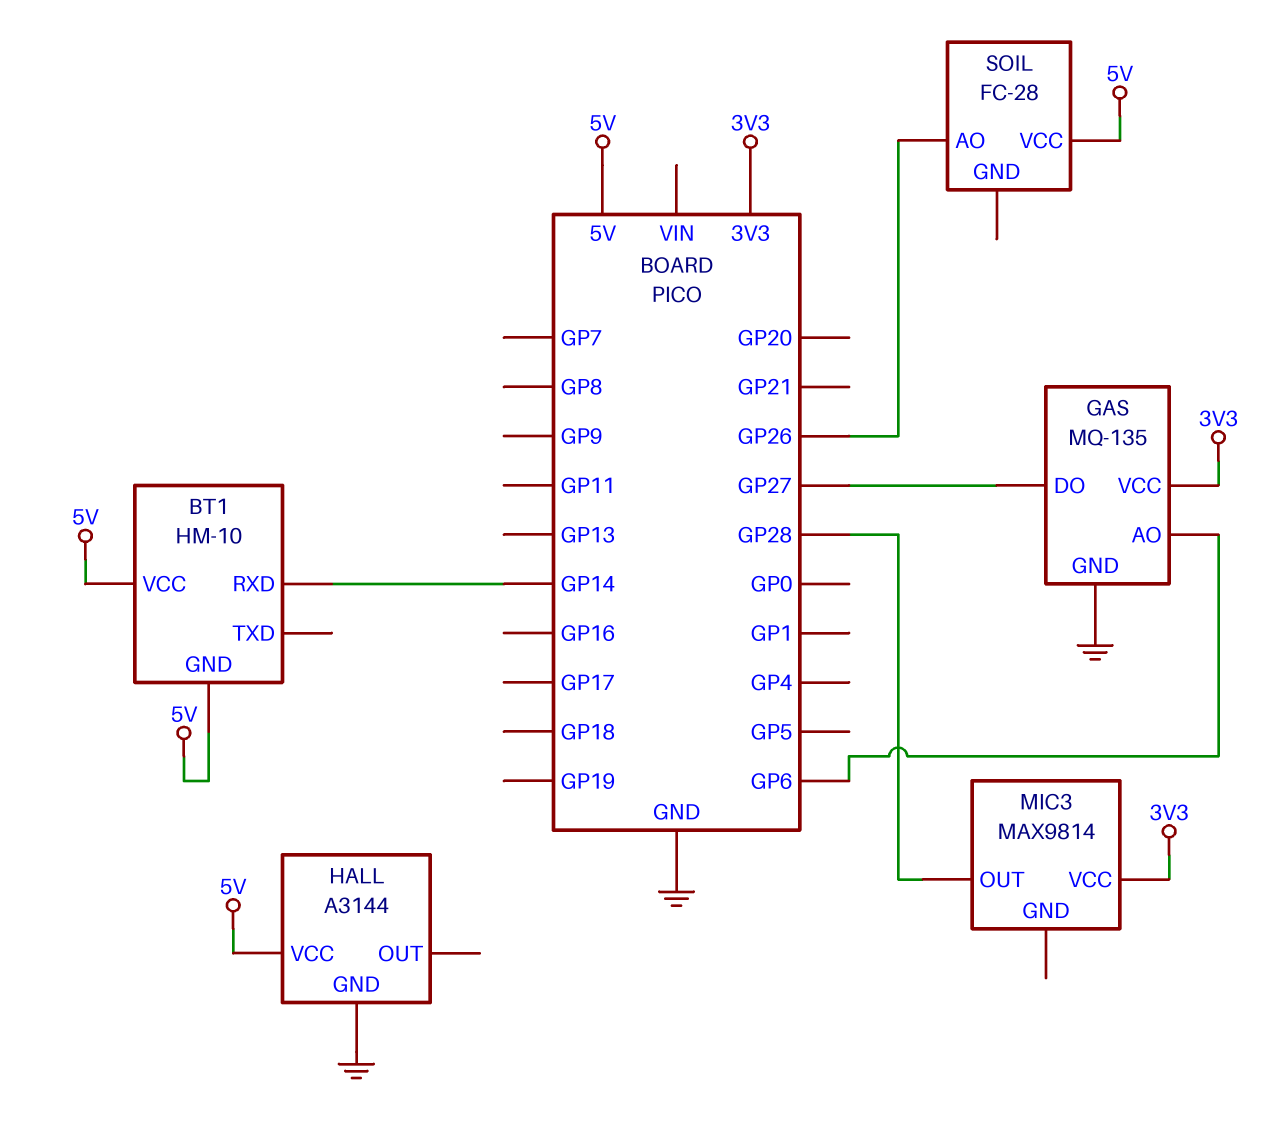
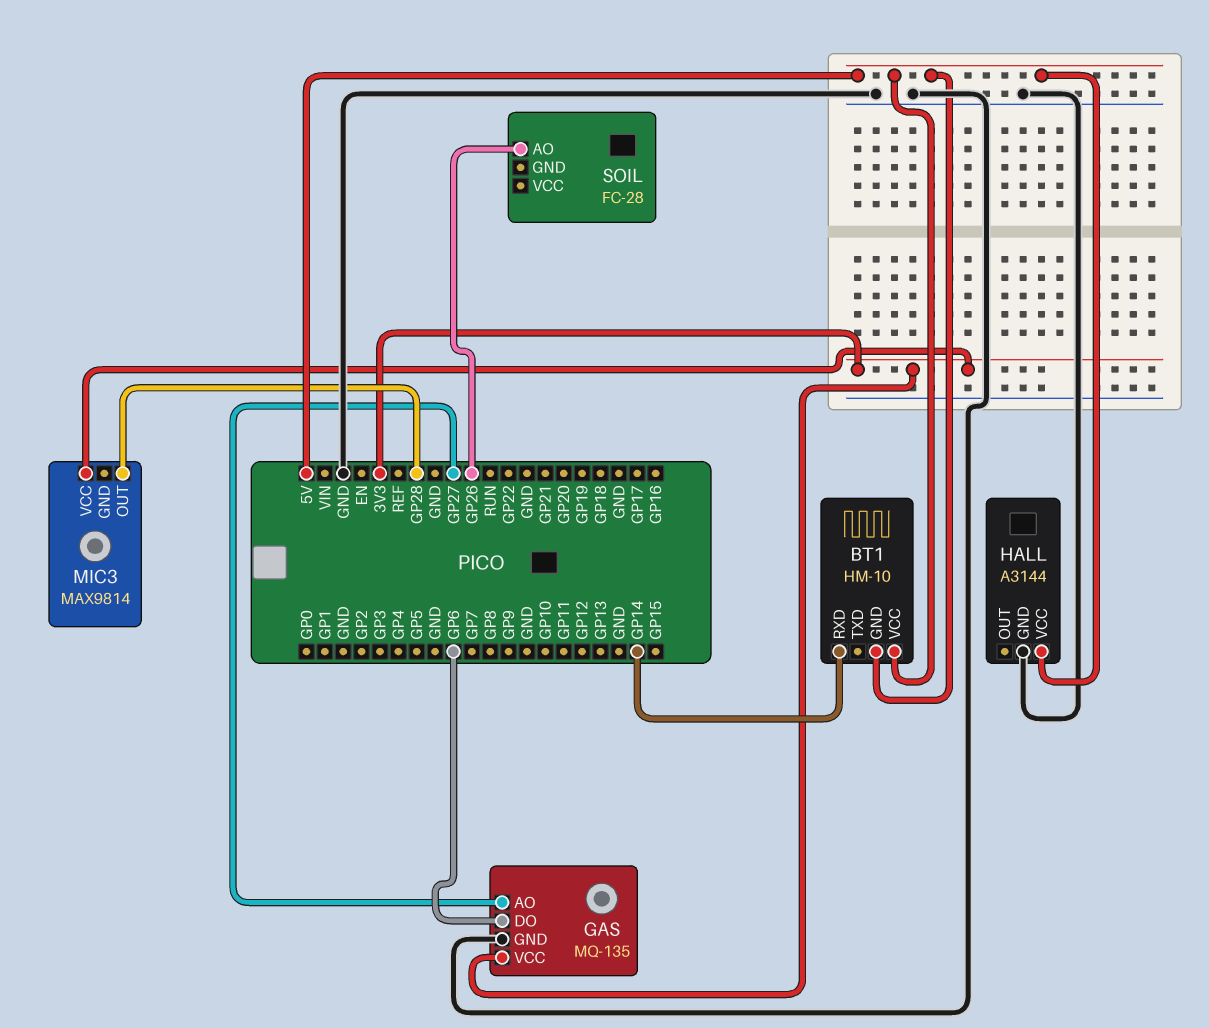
GAS pin AO: GP6 -> GP27
GAS pin DO: GP27 -> GP6
SOIL pin VCC: 5V -> none

